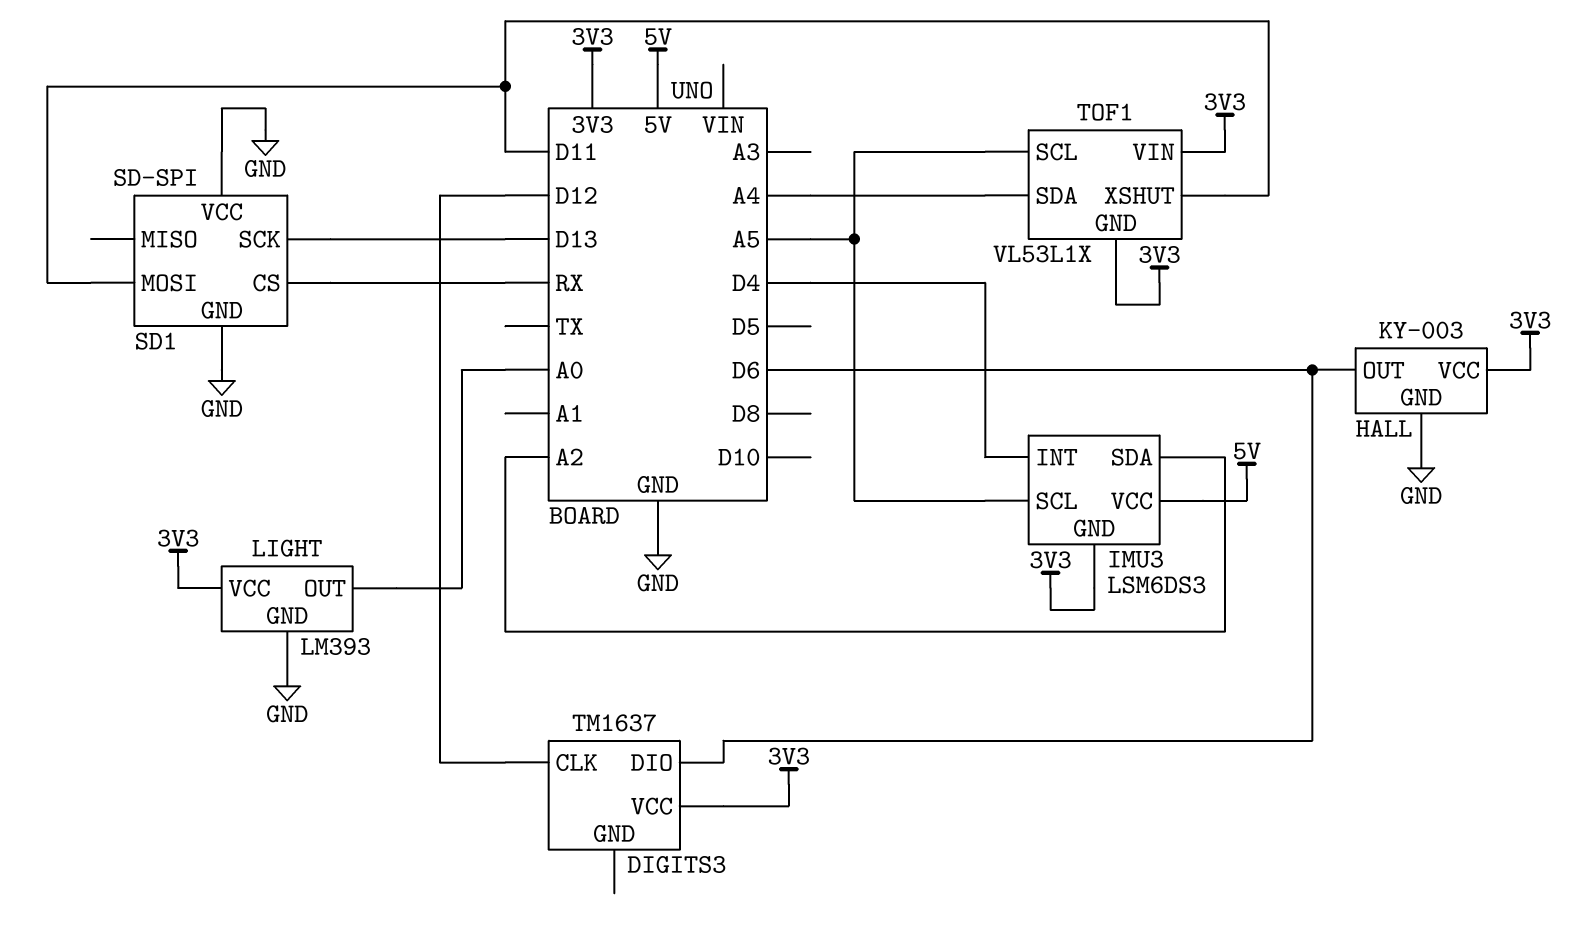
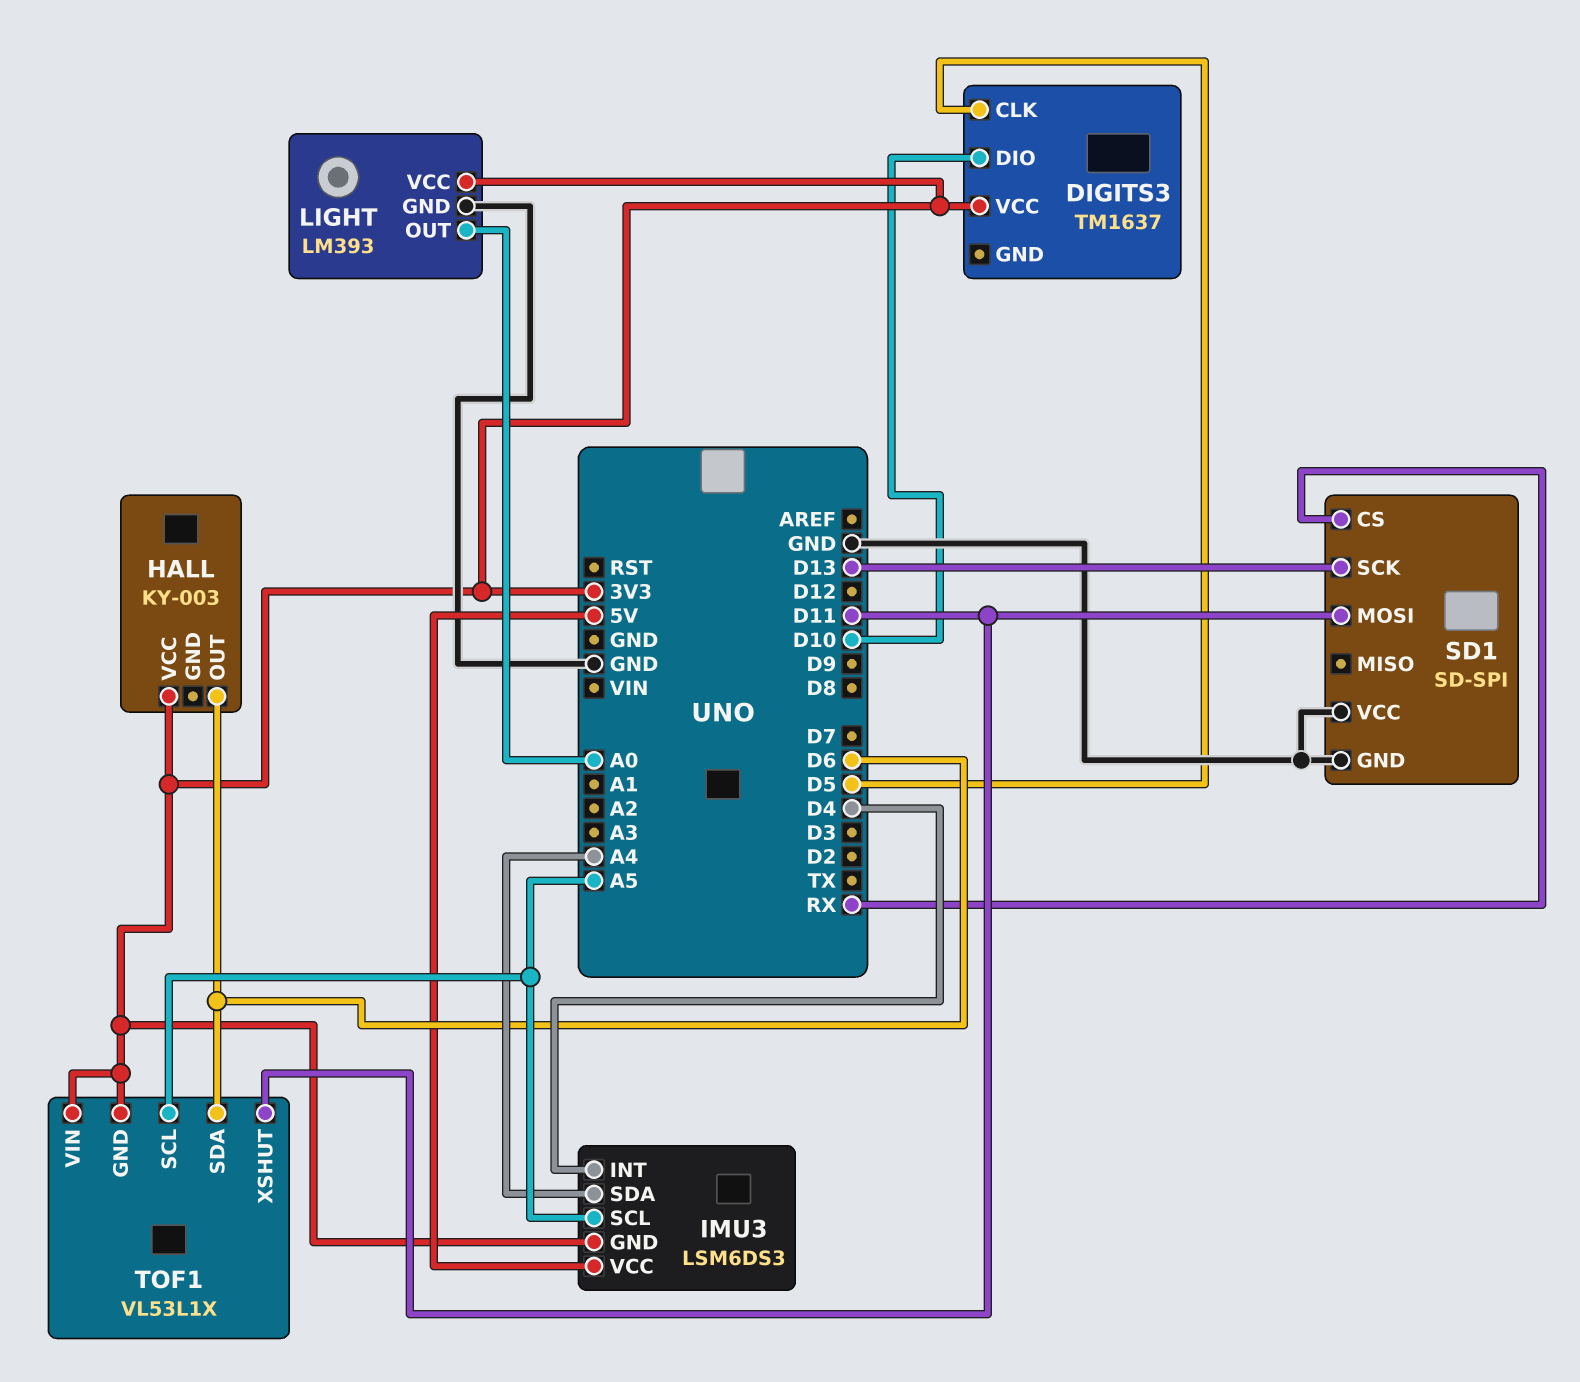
DIGITS3 pin CLK: D12 -> D5
DIGITS3 pin DIO: D6 -> D10
HALL pin GND: GND -> none
IMU3 pin SDA: A2 -> A4
TOF1 pin SDA: A4 -> D6

